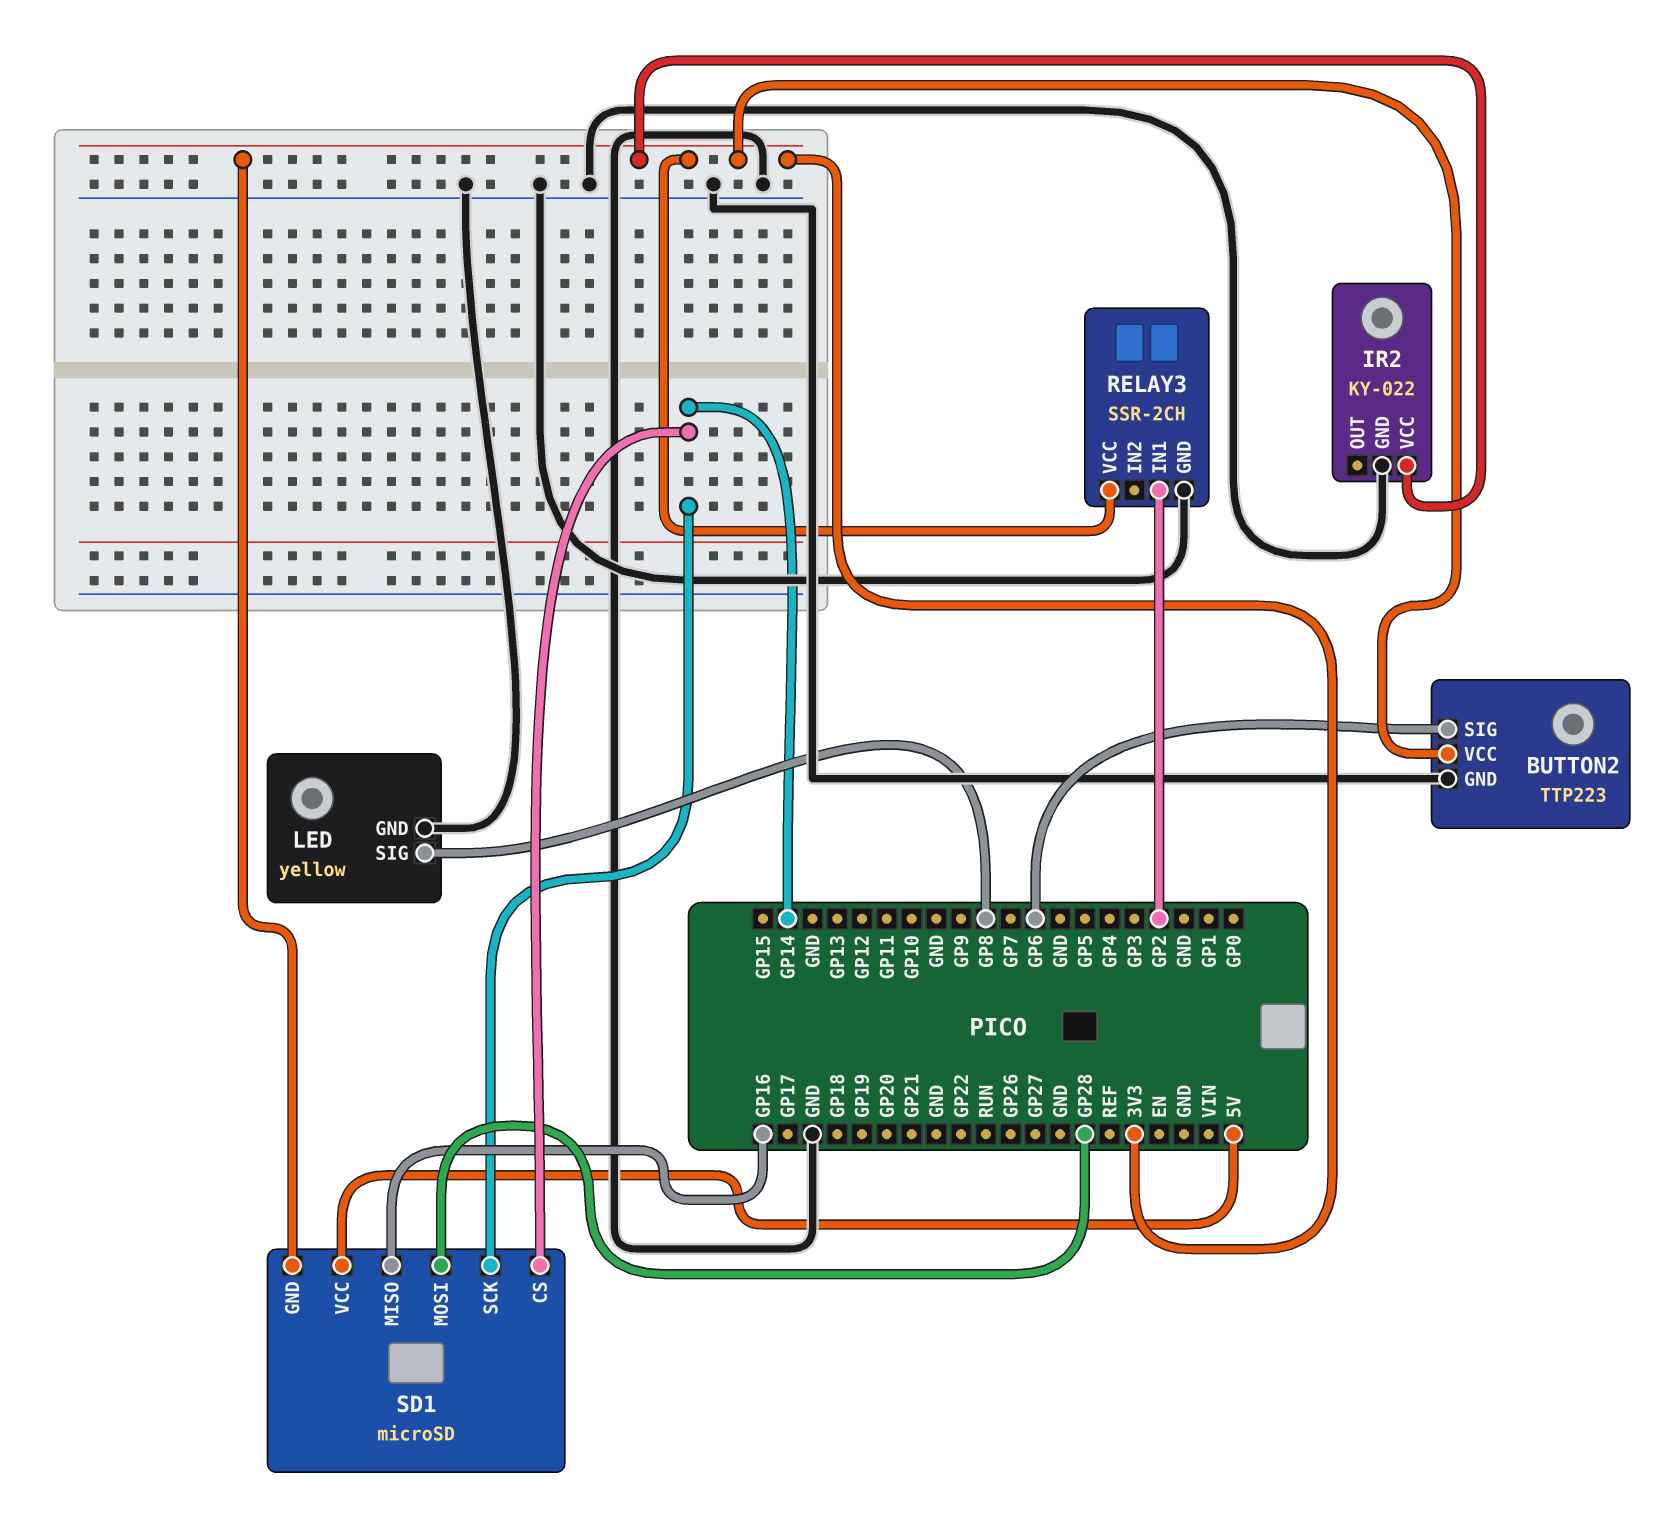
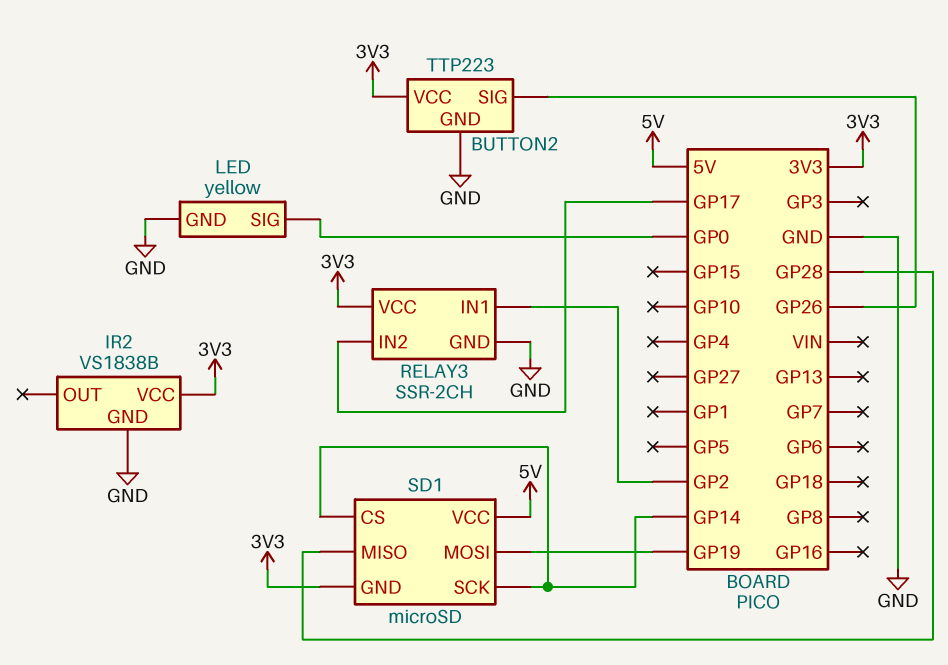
BUTTON2 pin SIG: GP6 -> GP26
IR2: KY-022 -> VS1838B
LED pin SIG: GP8 -> GP0
RELAY3 pin IN2: none -> GP17
SD1 pin MISO: GP16 -> GP28
SD1 pin MOSI: GP28 -> GP19

